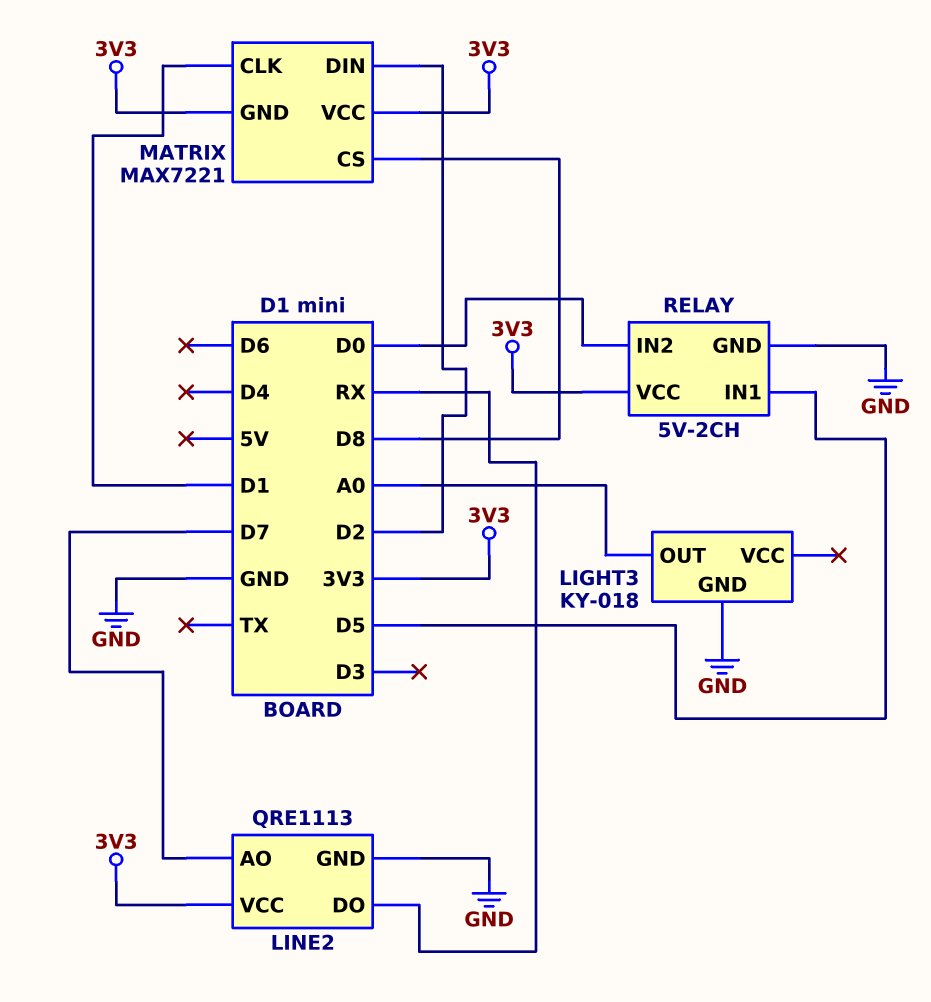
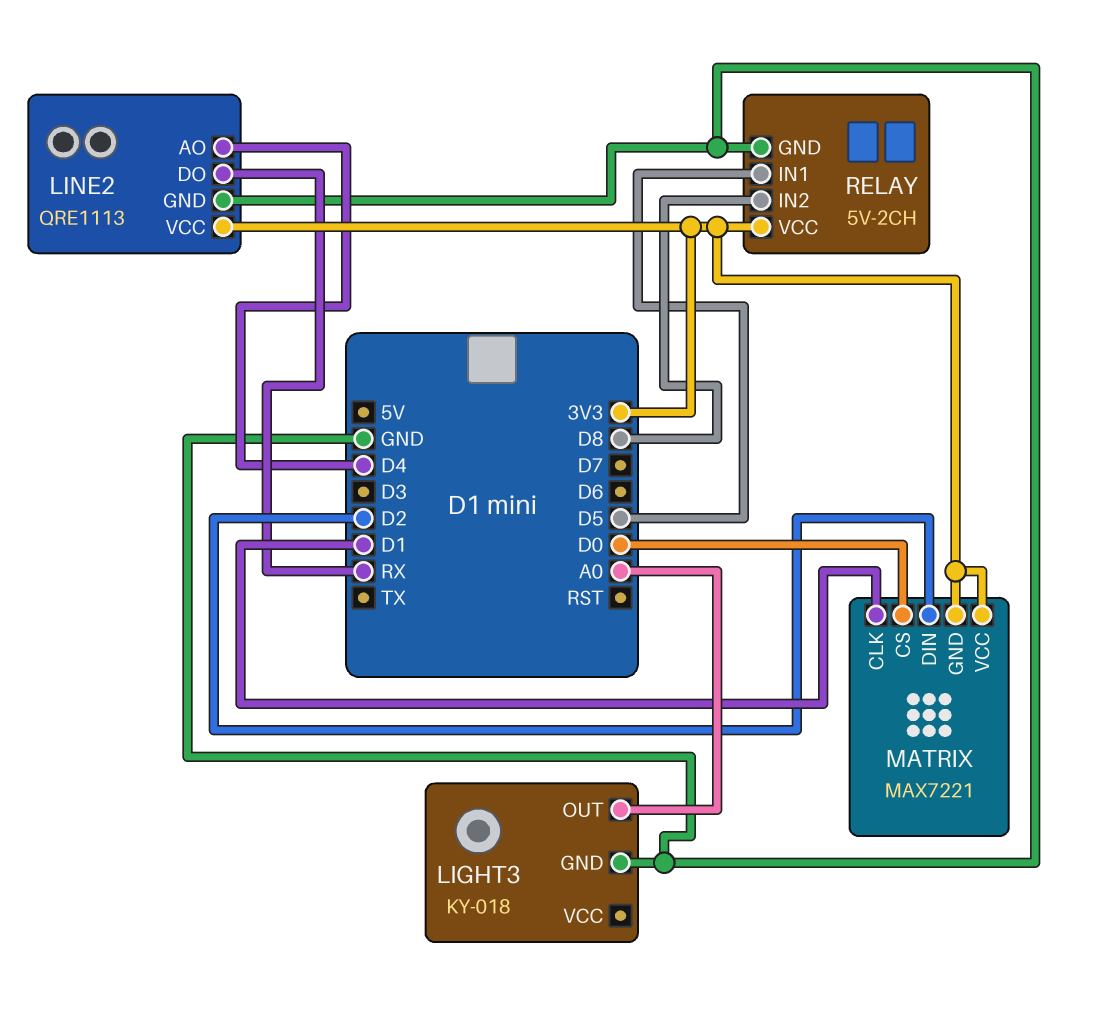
LINE2 pin AO: D7 -> D4
MATRIX pin CS: D8 -> D0
RELAY pin IN2: D0 -> D8

